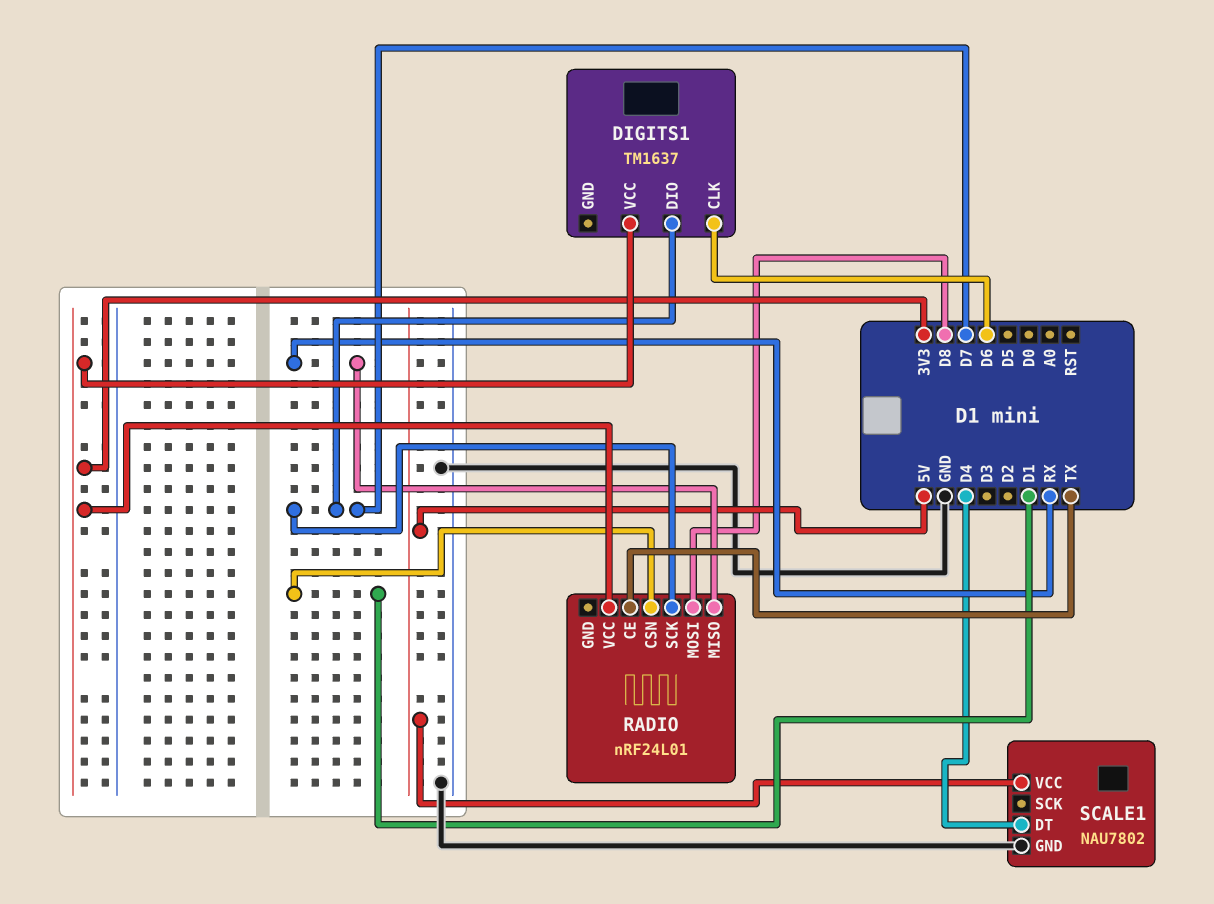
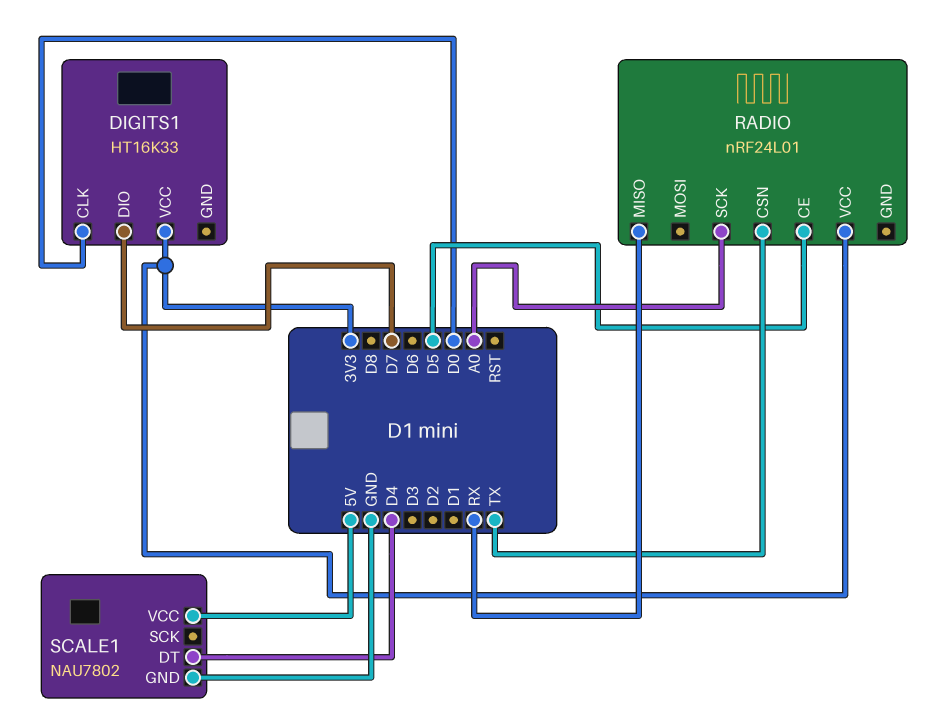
DIGITS1: TM1637 -> HT16K33
DIGITS1 pin CLK: D6 -> D0
RADIO pin CE: TX -> D5
RADIO pin CSN: D1 -> TX
RADIO pin MOSI: D8 -> none
RADIO pin SCK: D7 -> A0

